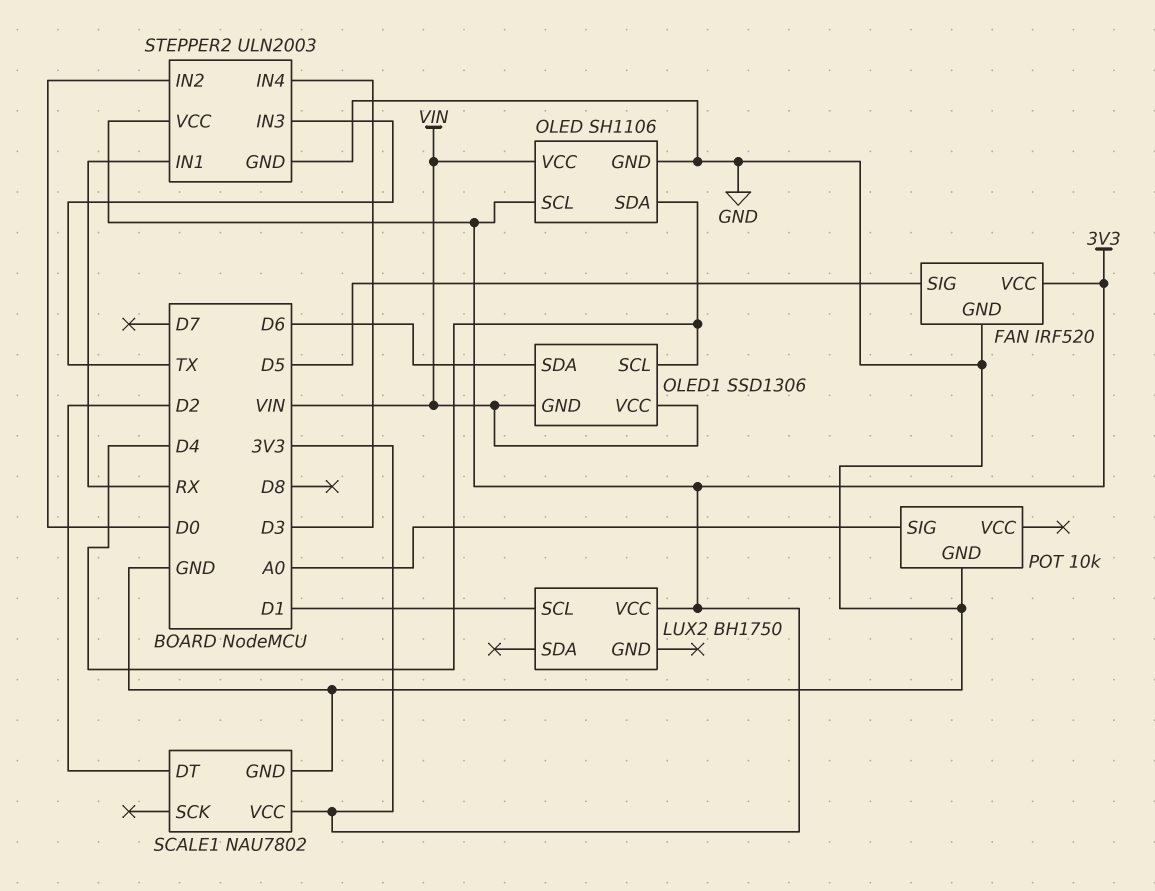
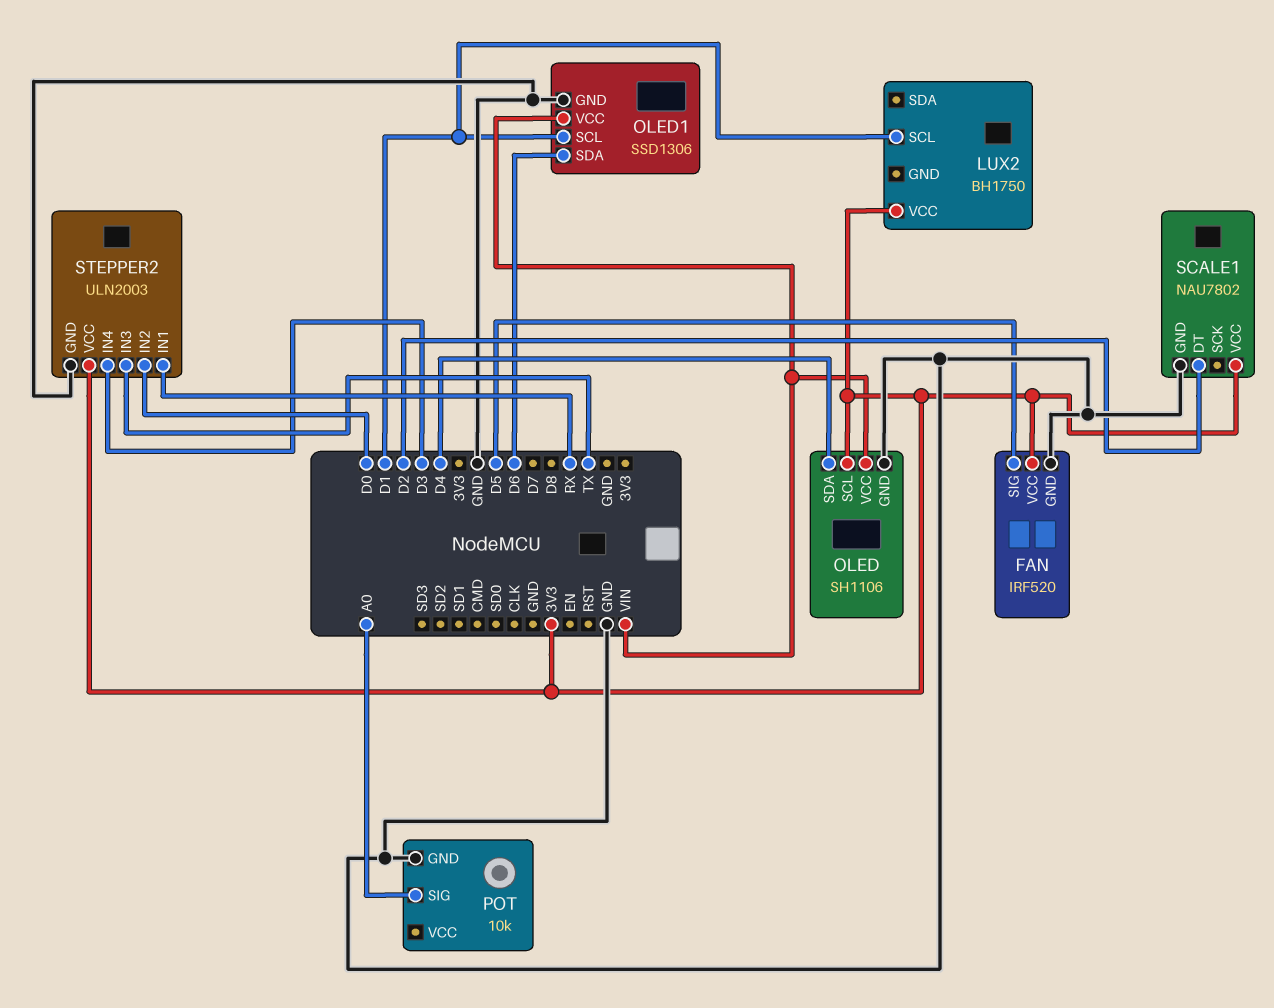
OLED1 pin GND: VIN -> GND
OLED1 pin SCL: D4 -> D1

